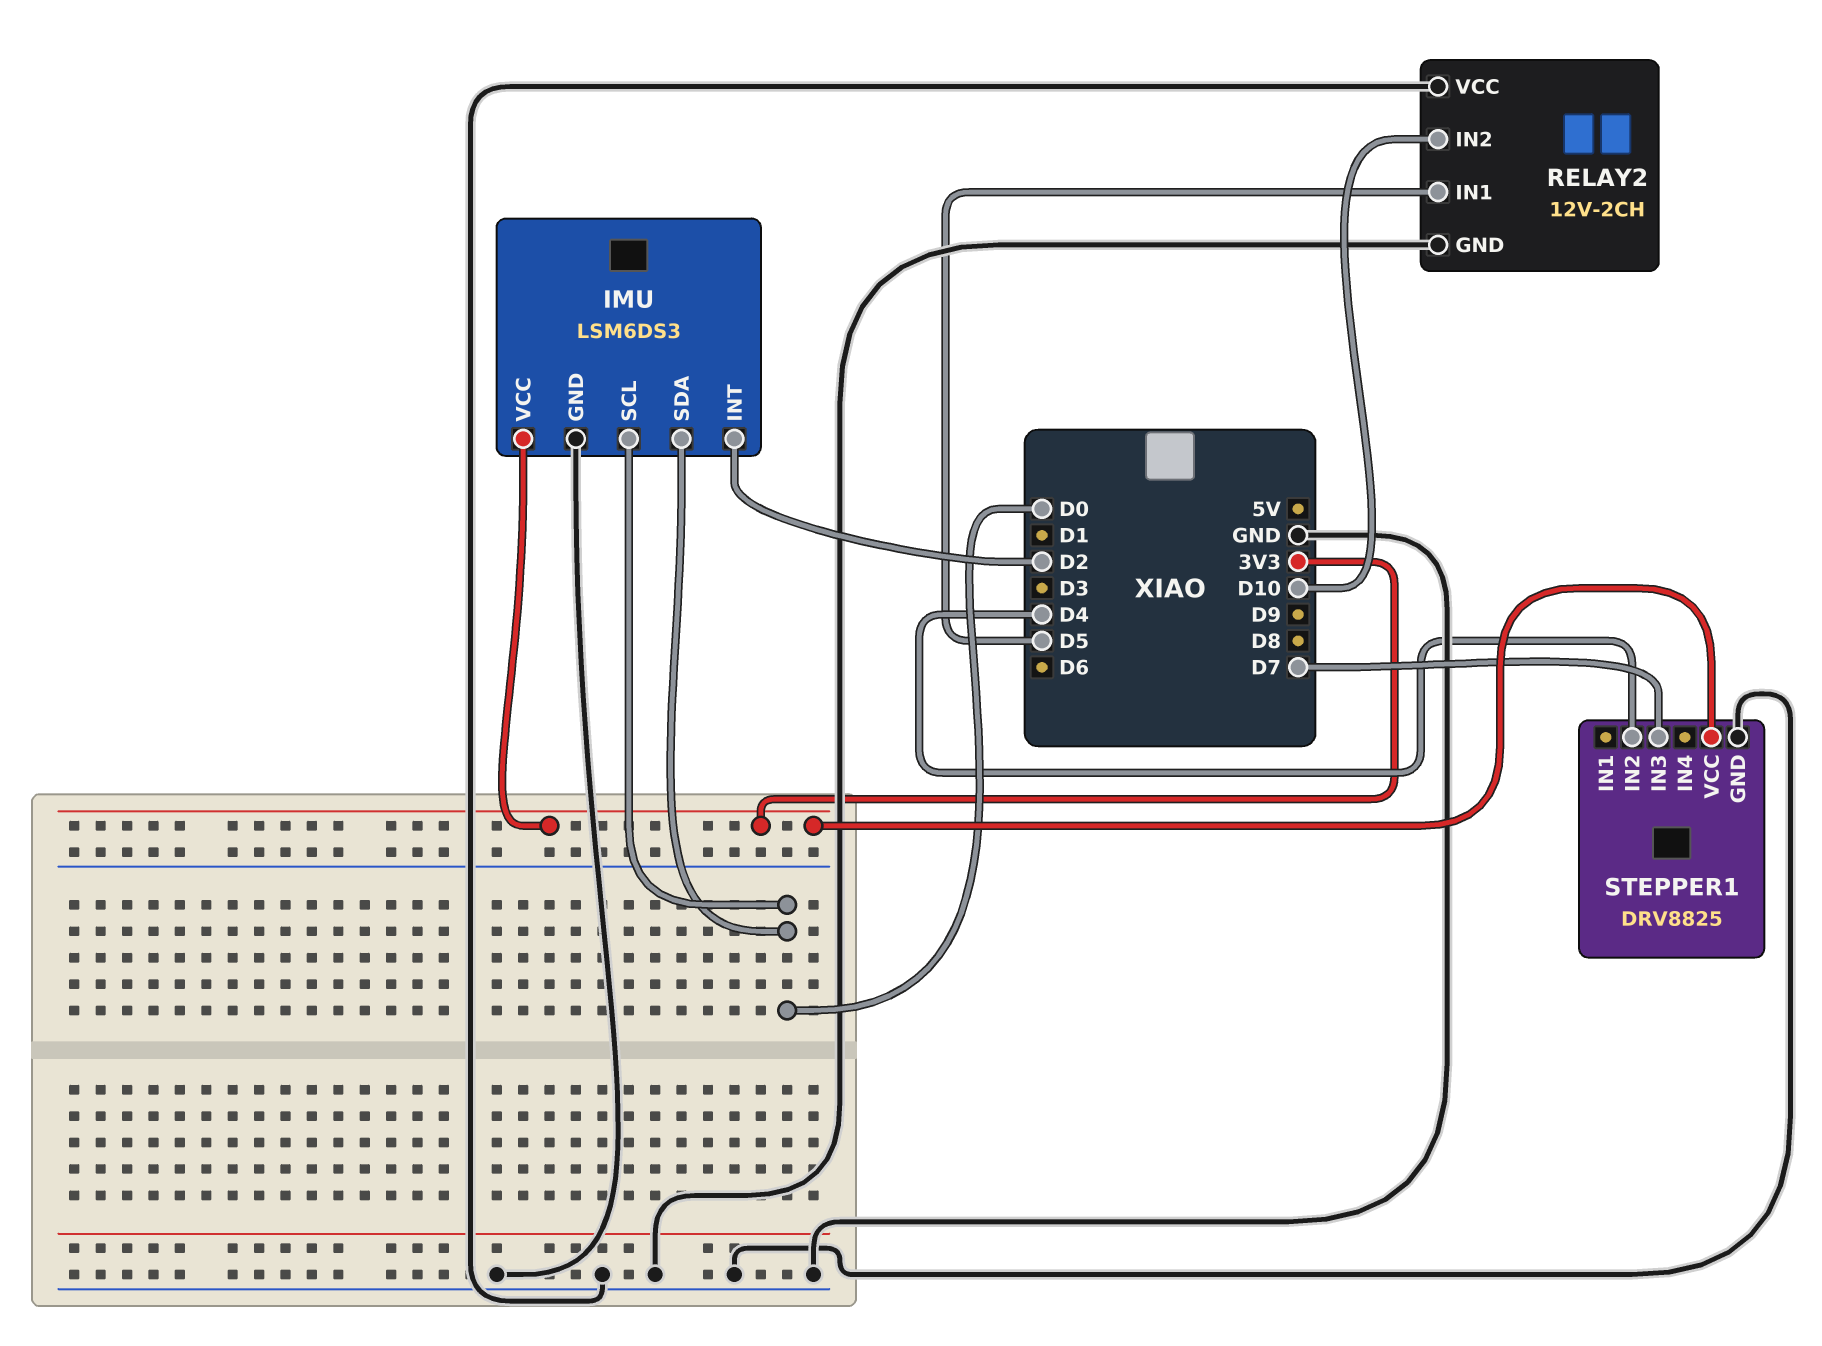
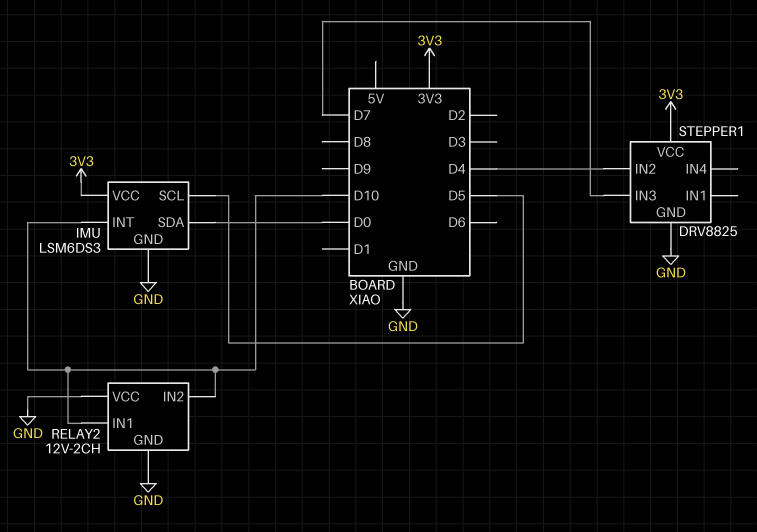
IMU pin INT: D2 -> D10
IMU pin SCL: D0 -> D5
RELAY2 pin IN1: D5 -> D10

